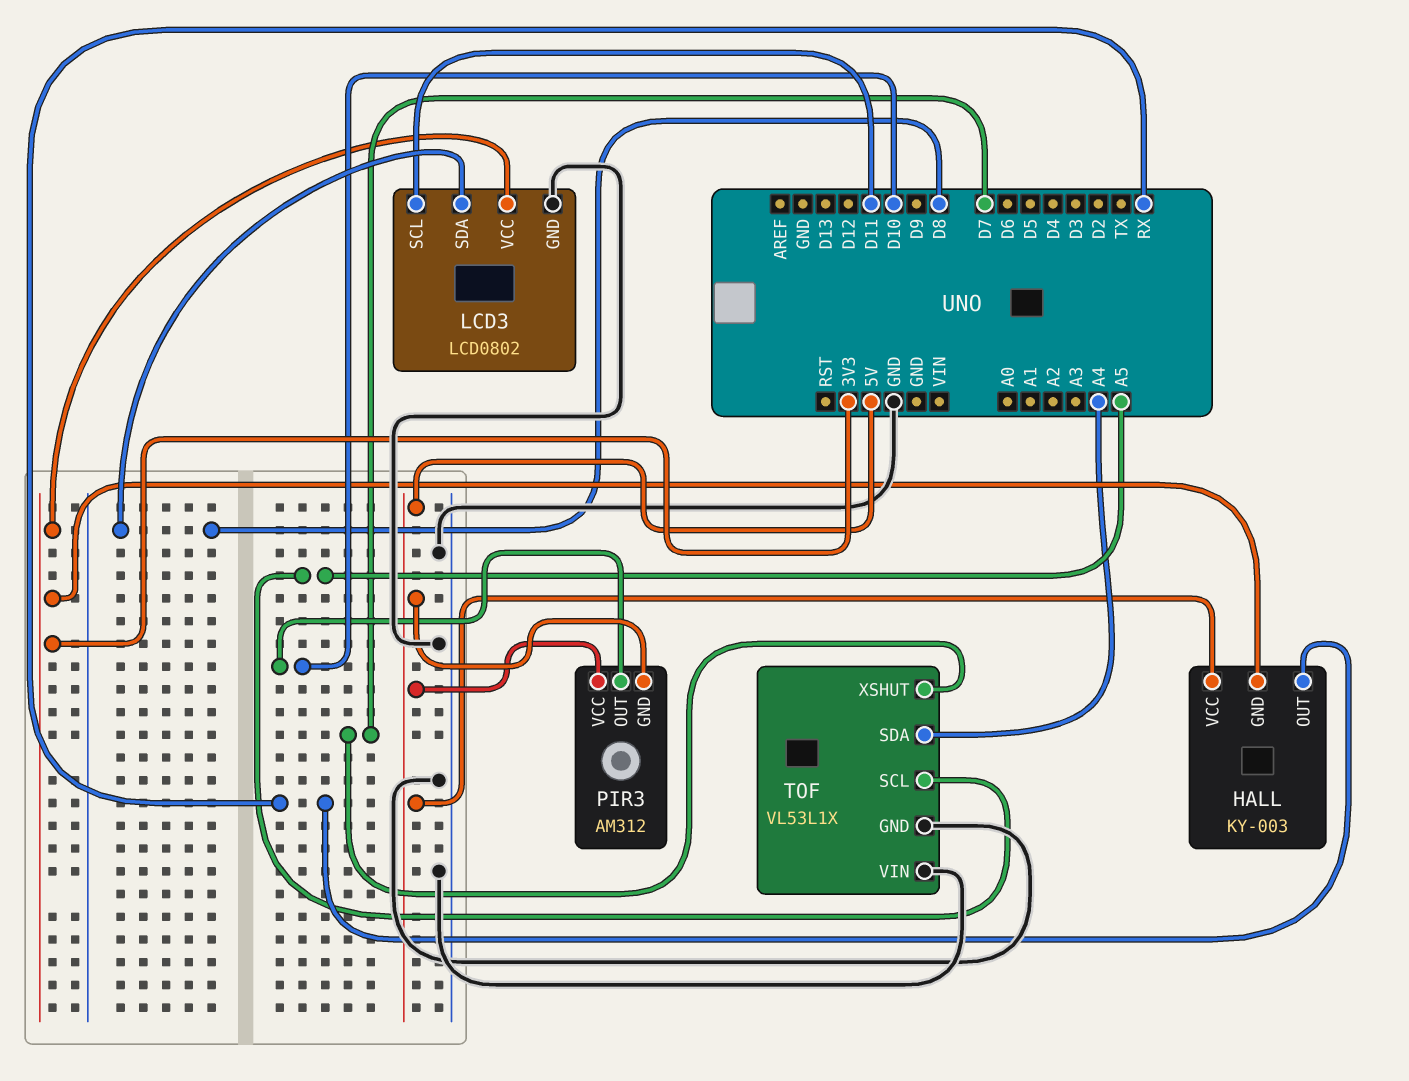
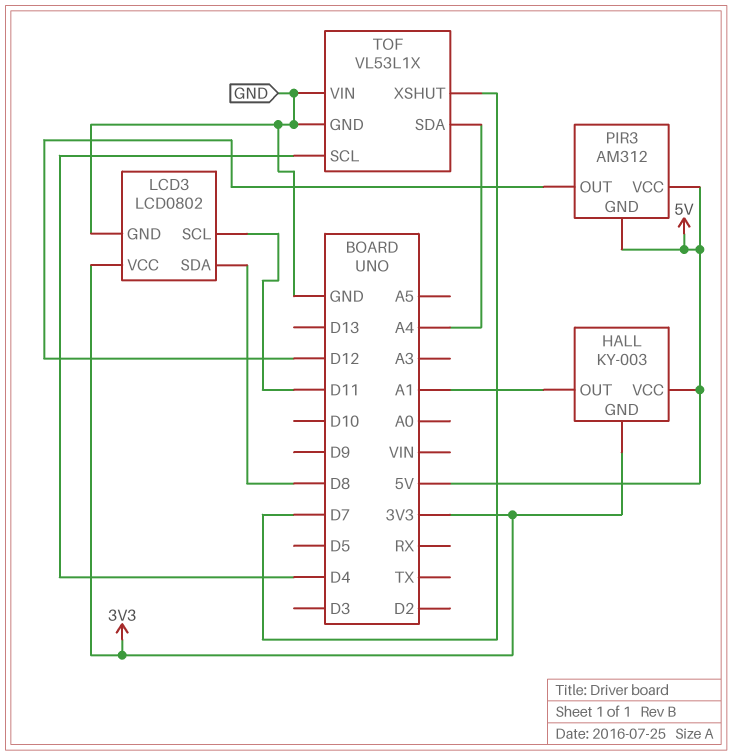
HALL pin OUT: RX -> A1
PIR3 pin OUT: D10 -> D12
TOF pin SCL: A5 -> D4

